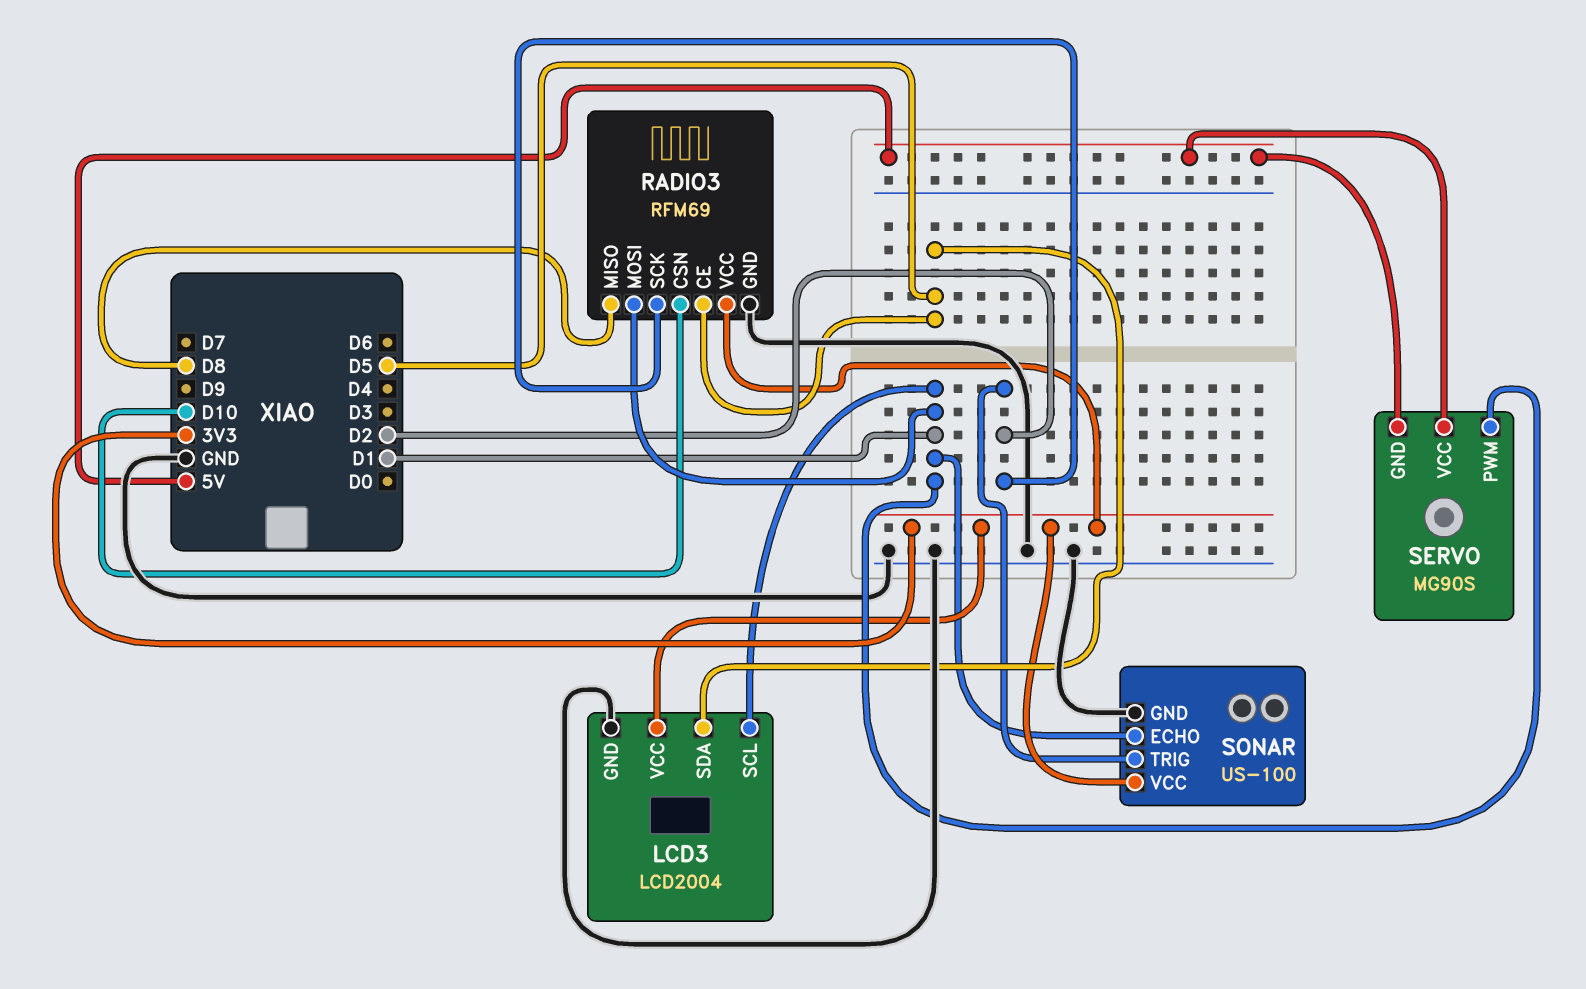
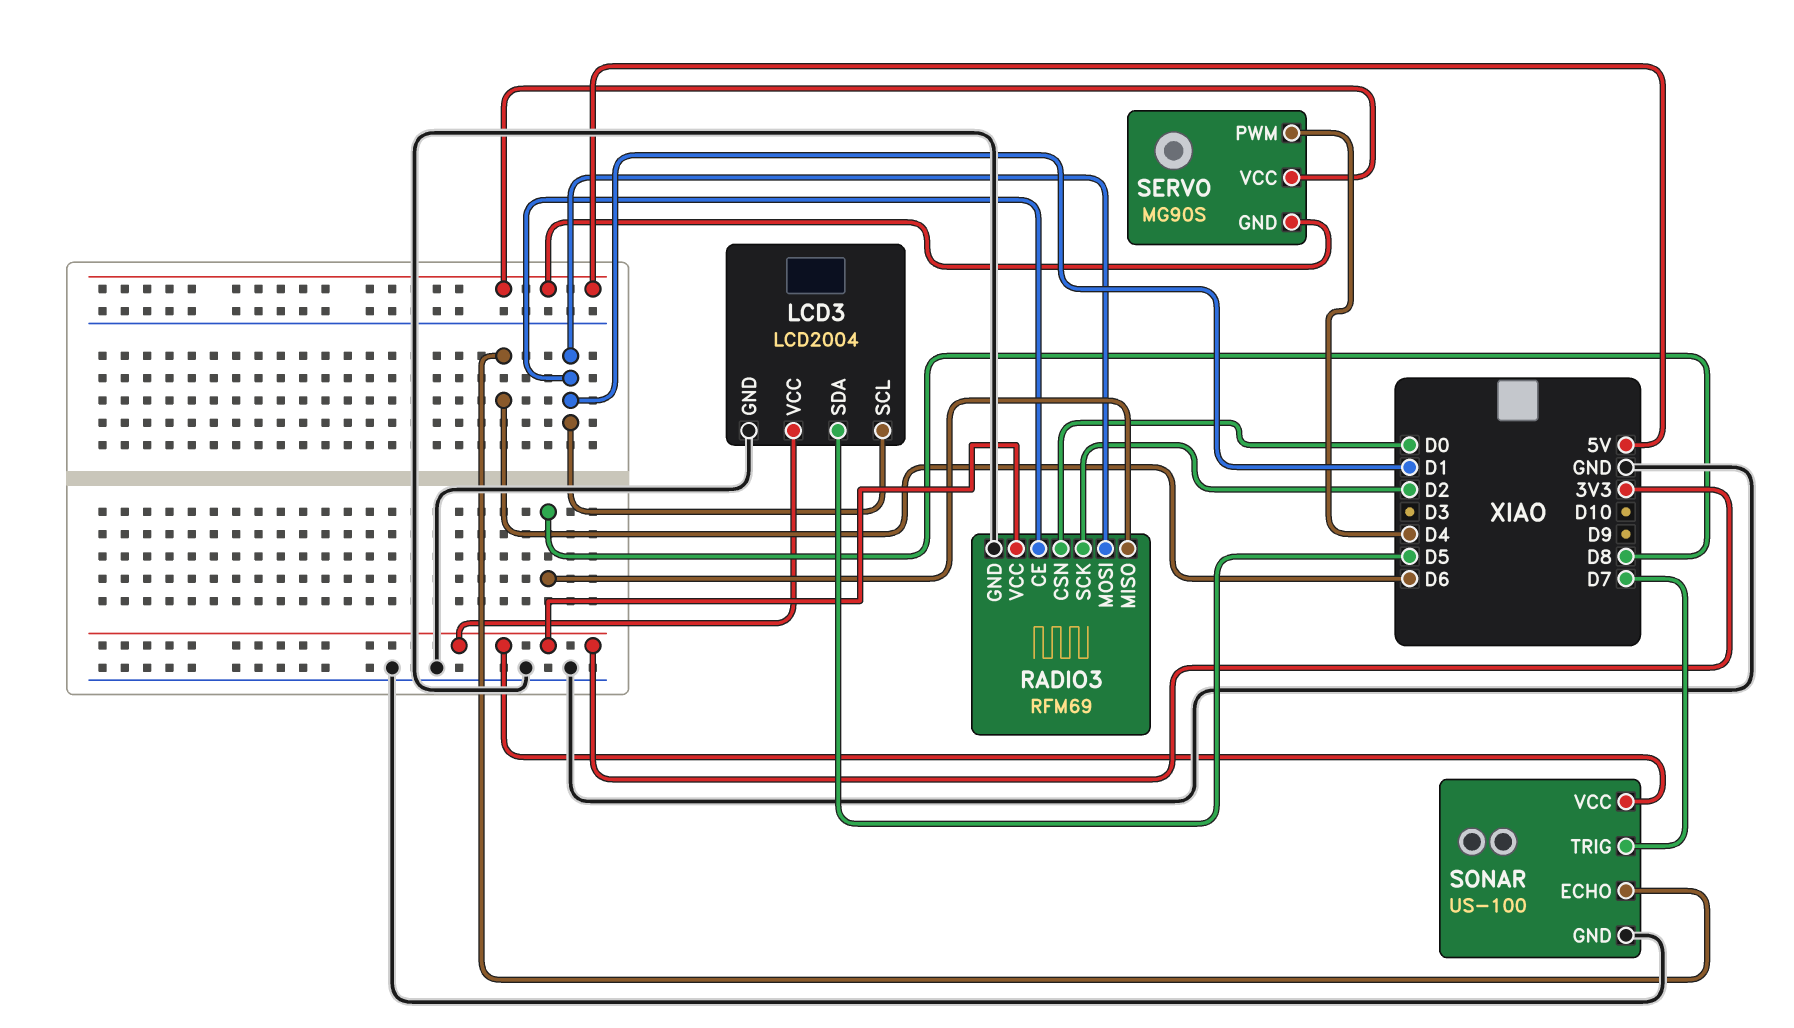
RADIO3 pin CE: D5 -> D1
RADIO3 pin CSN: D10 -> D0
SERVO pin PWM: D1 -> D4
SONAR pin ECHO: D1 -> D6
SONAR pin TRIG: D2 -> D7

